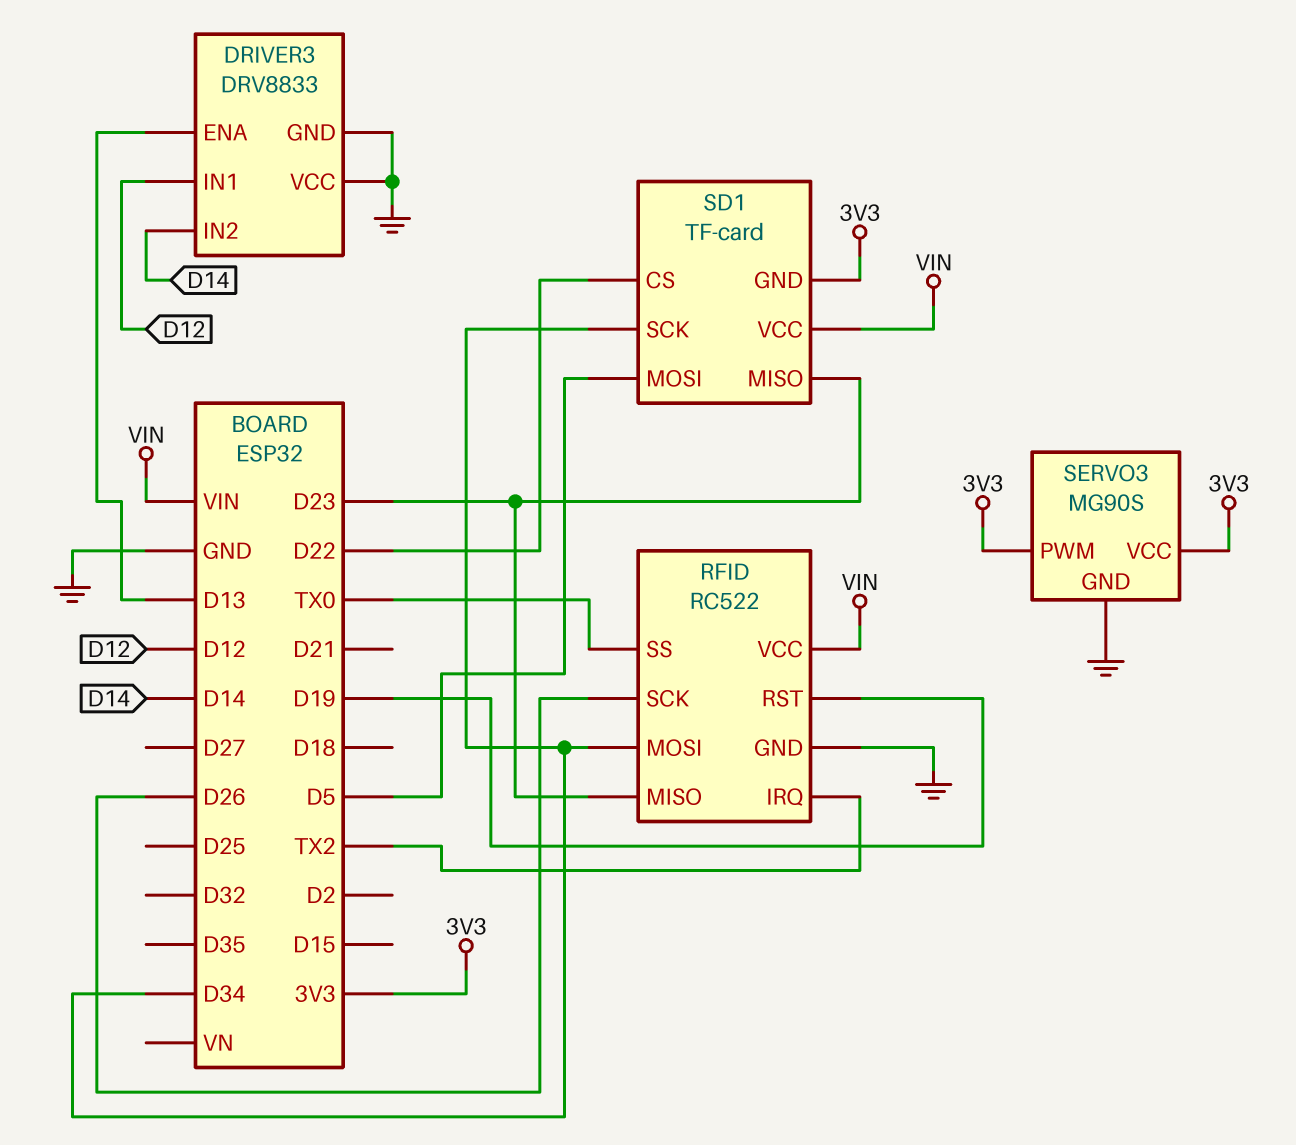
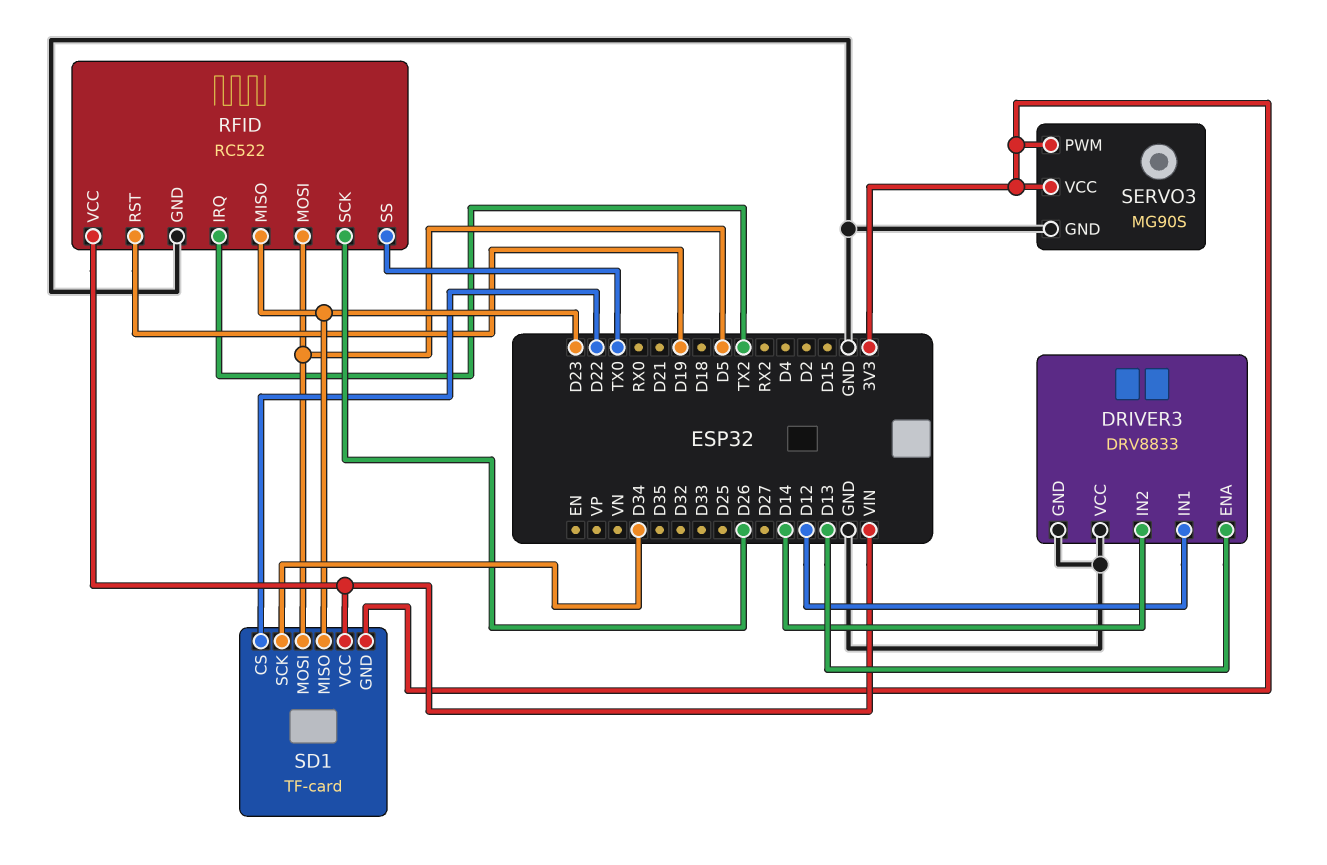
RFID pin MOSI: D34 -> D5

